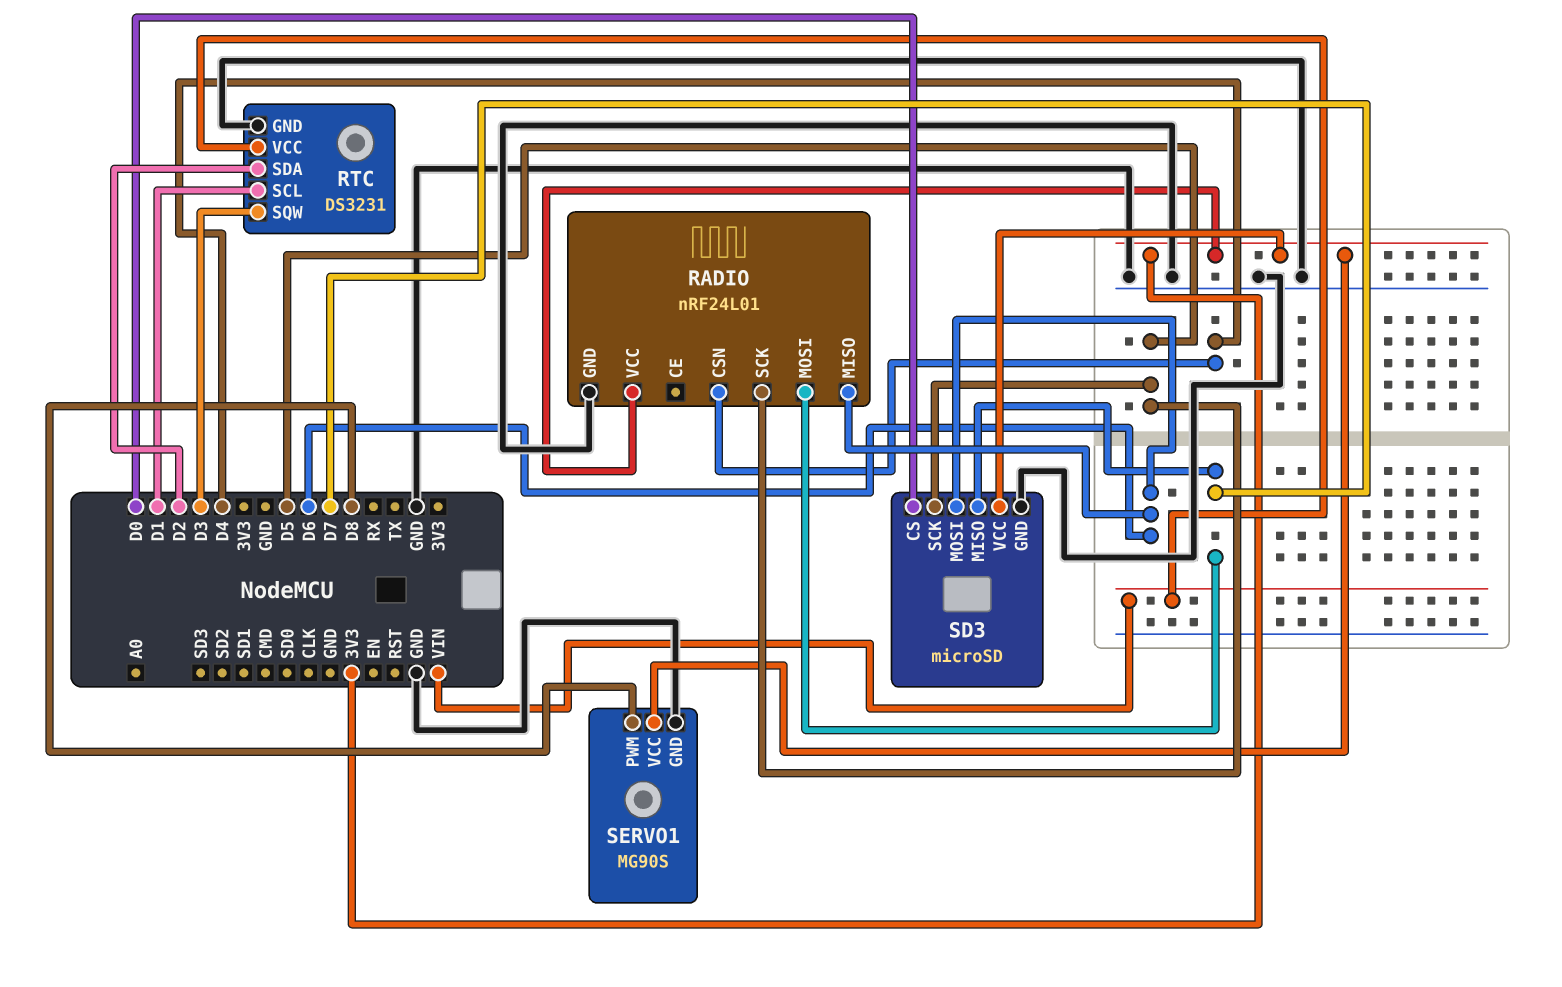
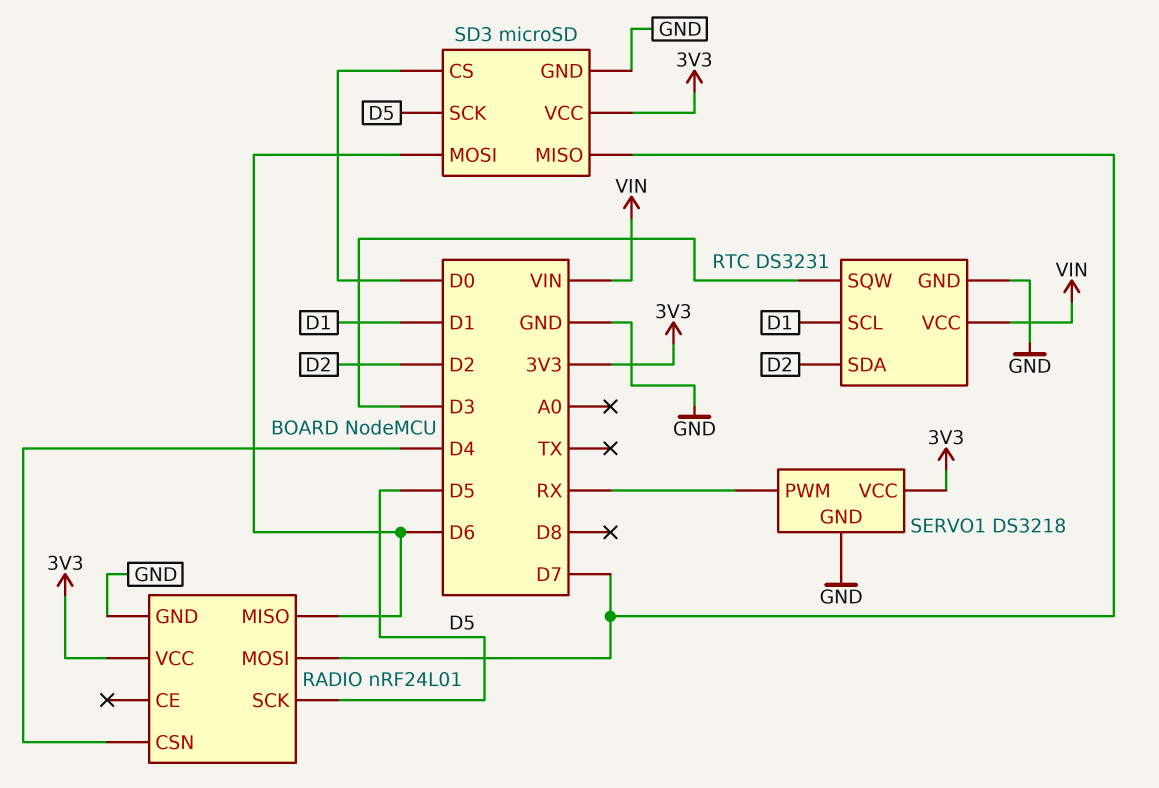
SERVO1: MG90S -> DS3218
SERVO1 pin PWM: D8 -> RX

